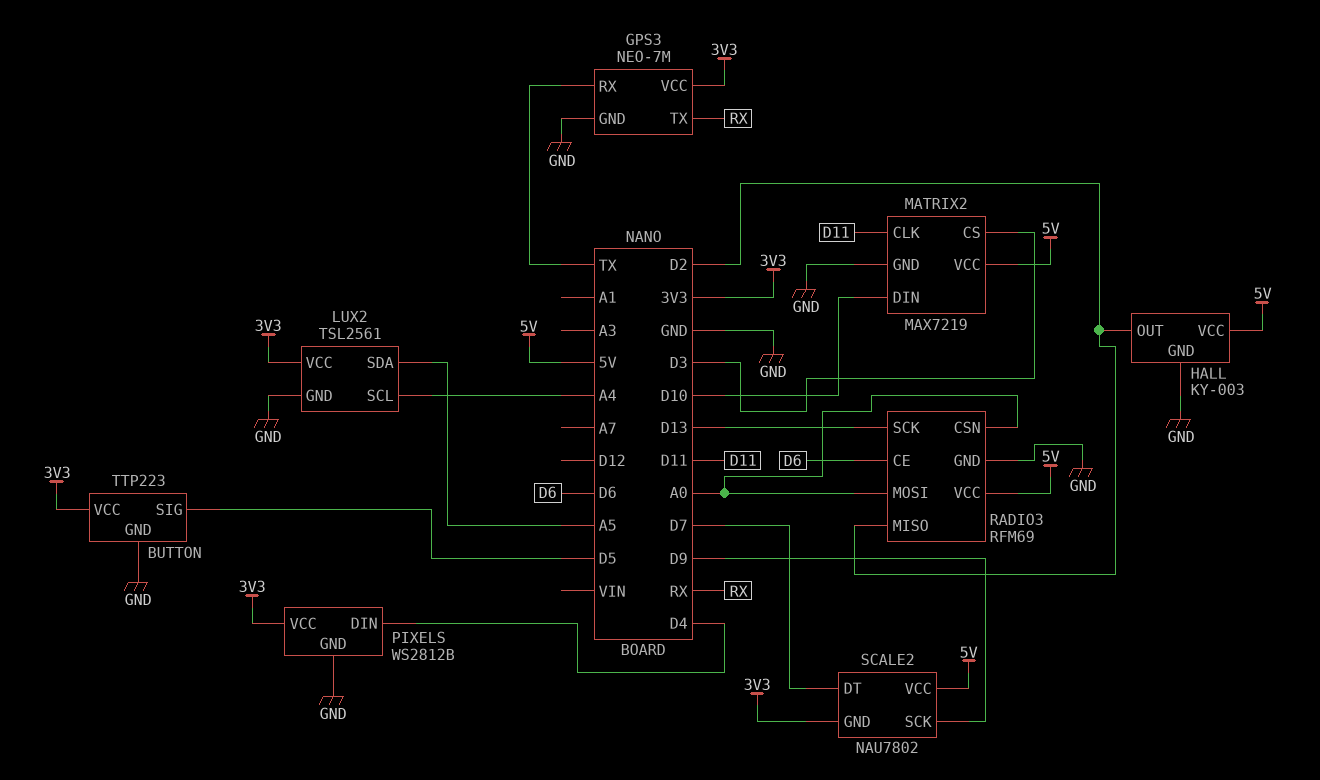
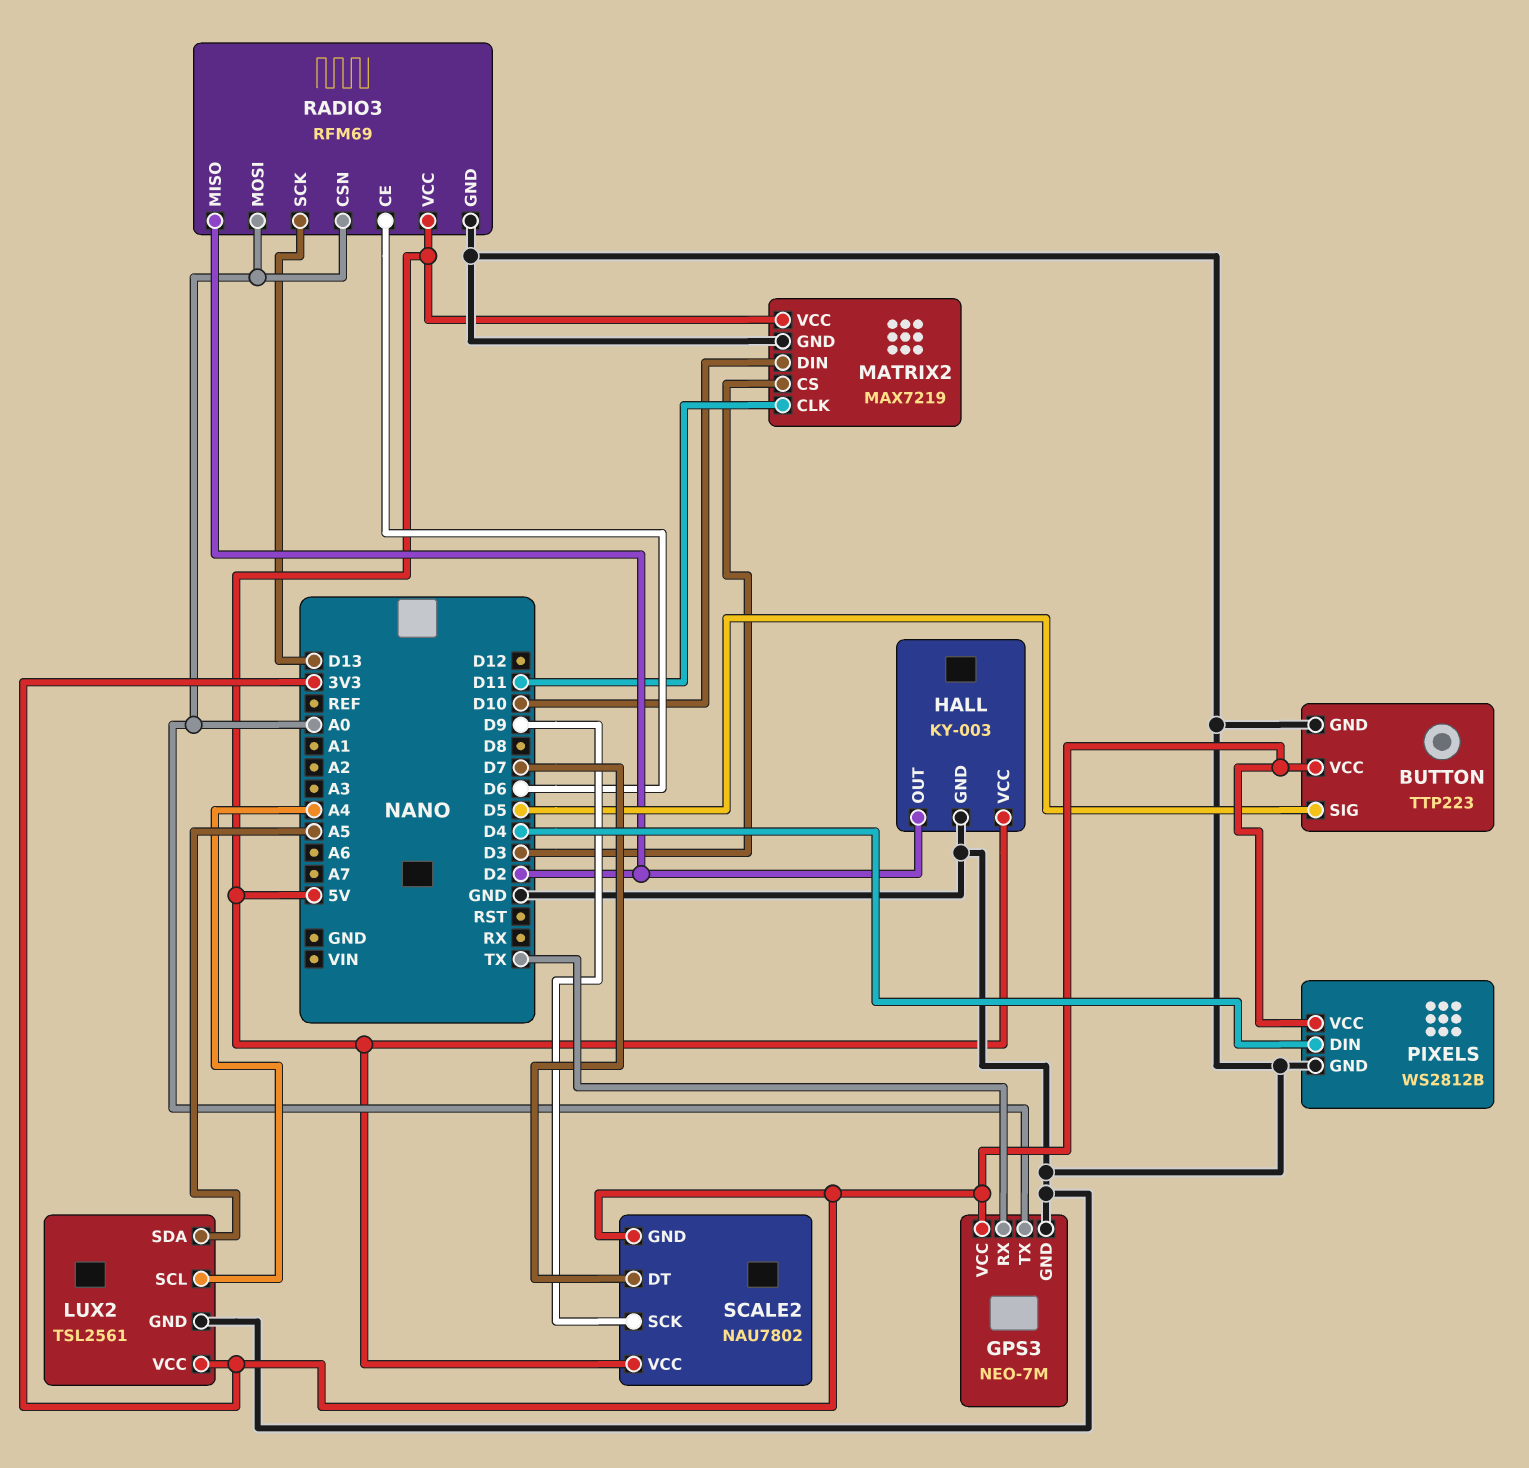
GPS3 pin TX: RX -> A0

